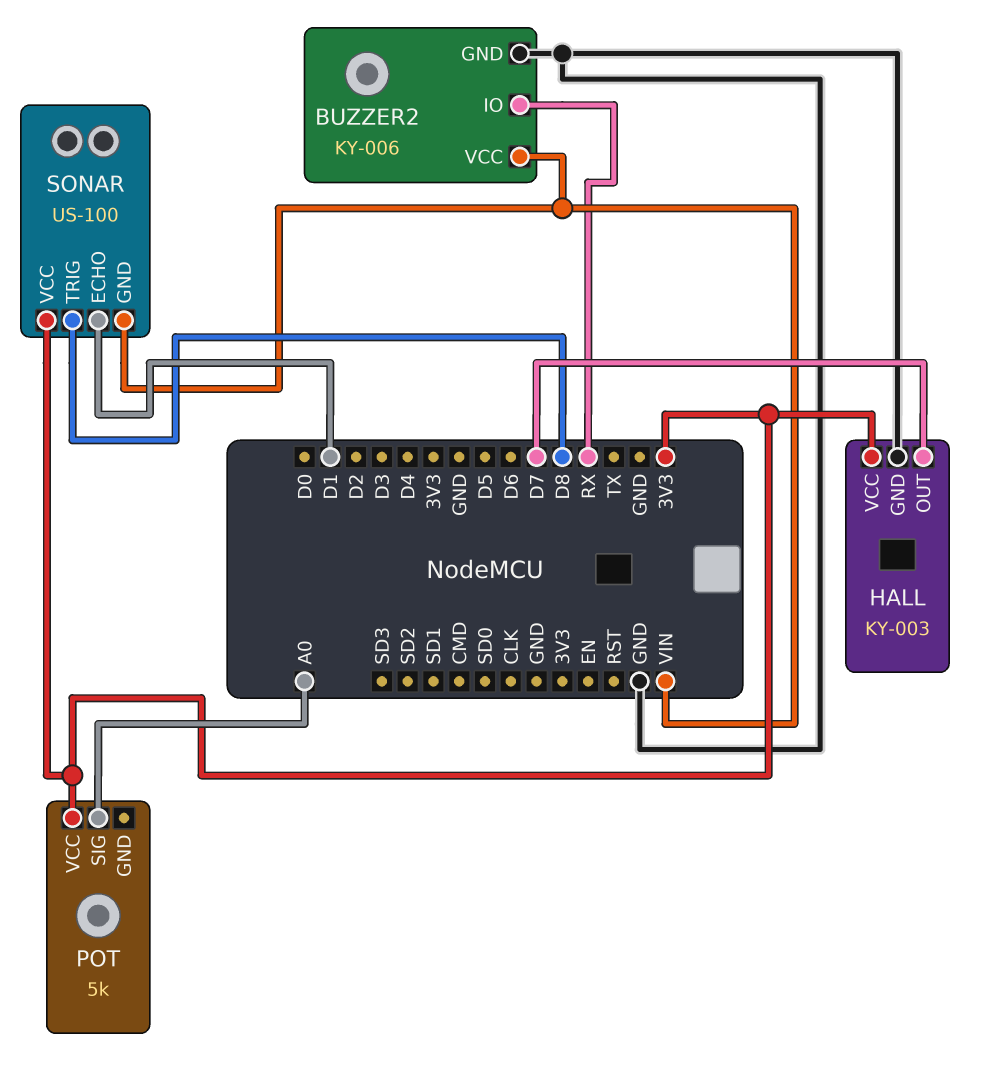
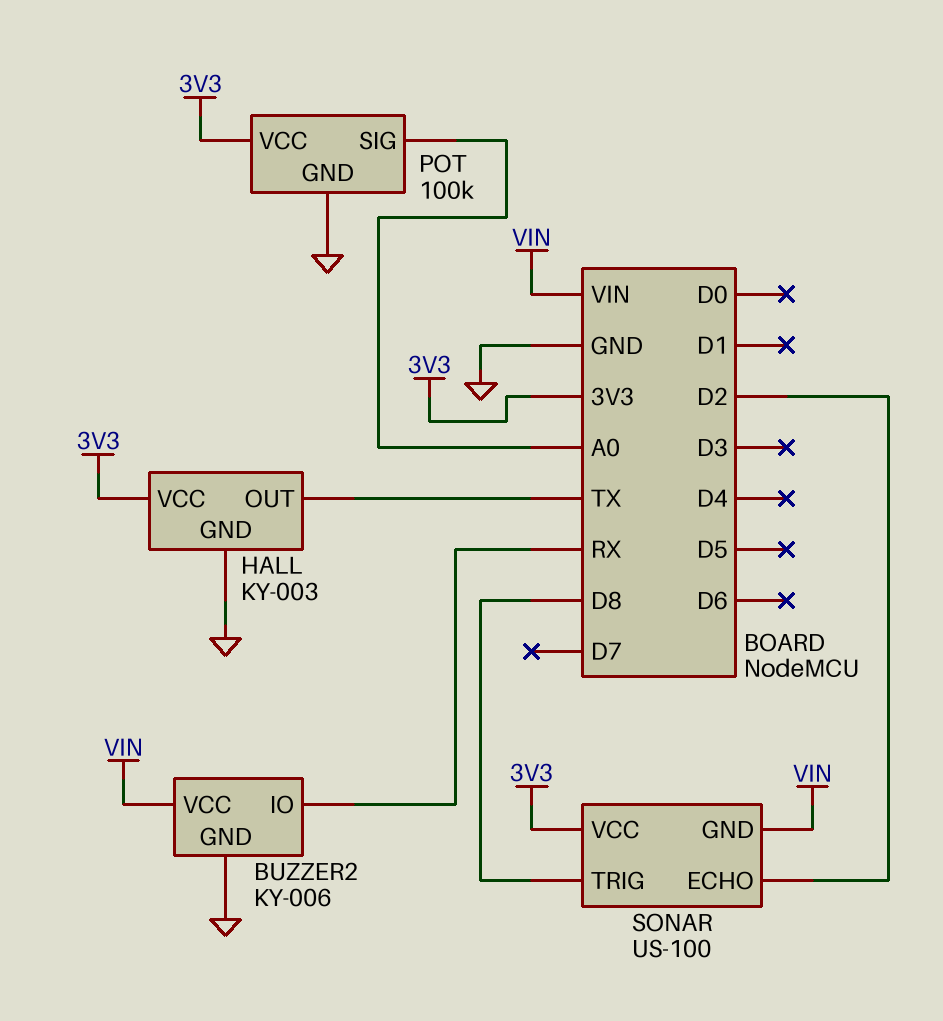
HALL pin OUT: D7 -> TX
POT: 5k -> 100k
POT pin GND: none -> GND
SONAR pin ECHO: D1 -> D2

